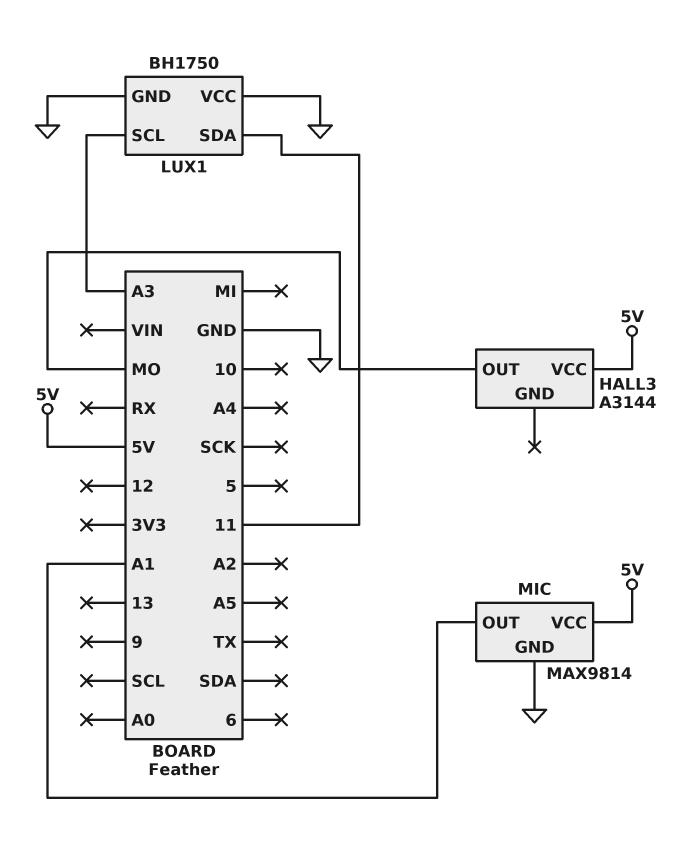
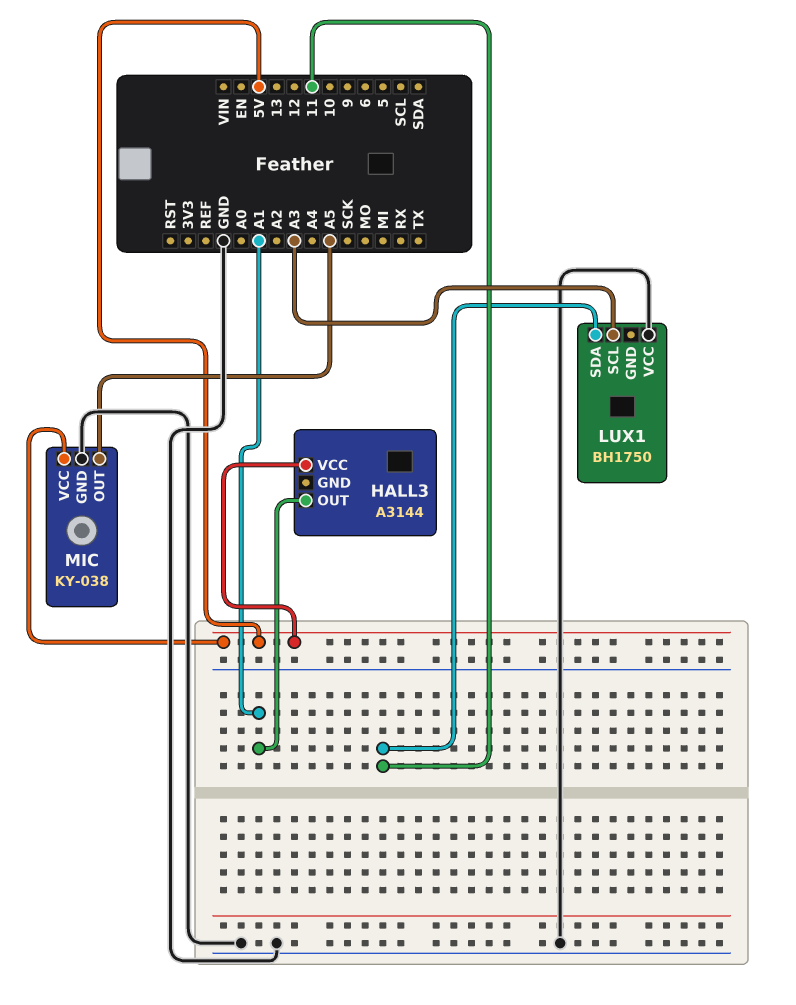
HALL3 pin OUT: MO -> A1
LUX1 pin GND: GND -> none
MIC: MAX9814 -> KY-038
MIC pin OUT: A1 -> A5

